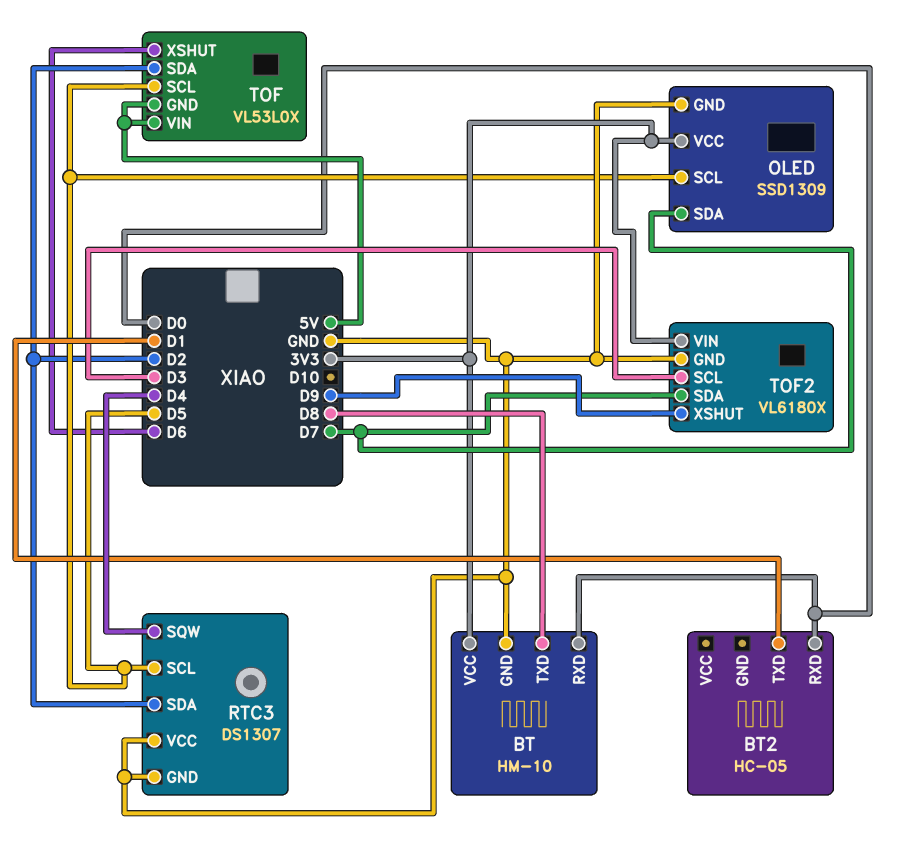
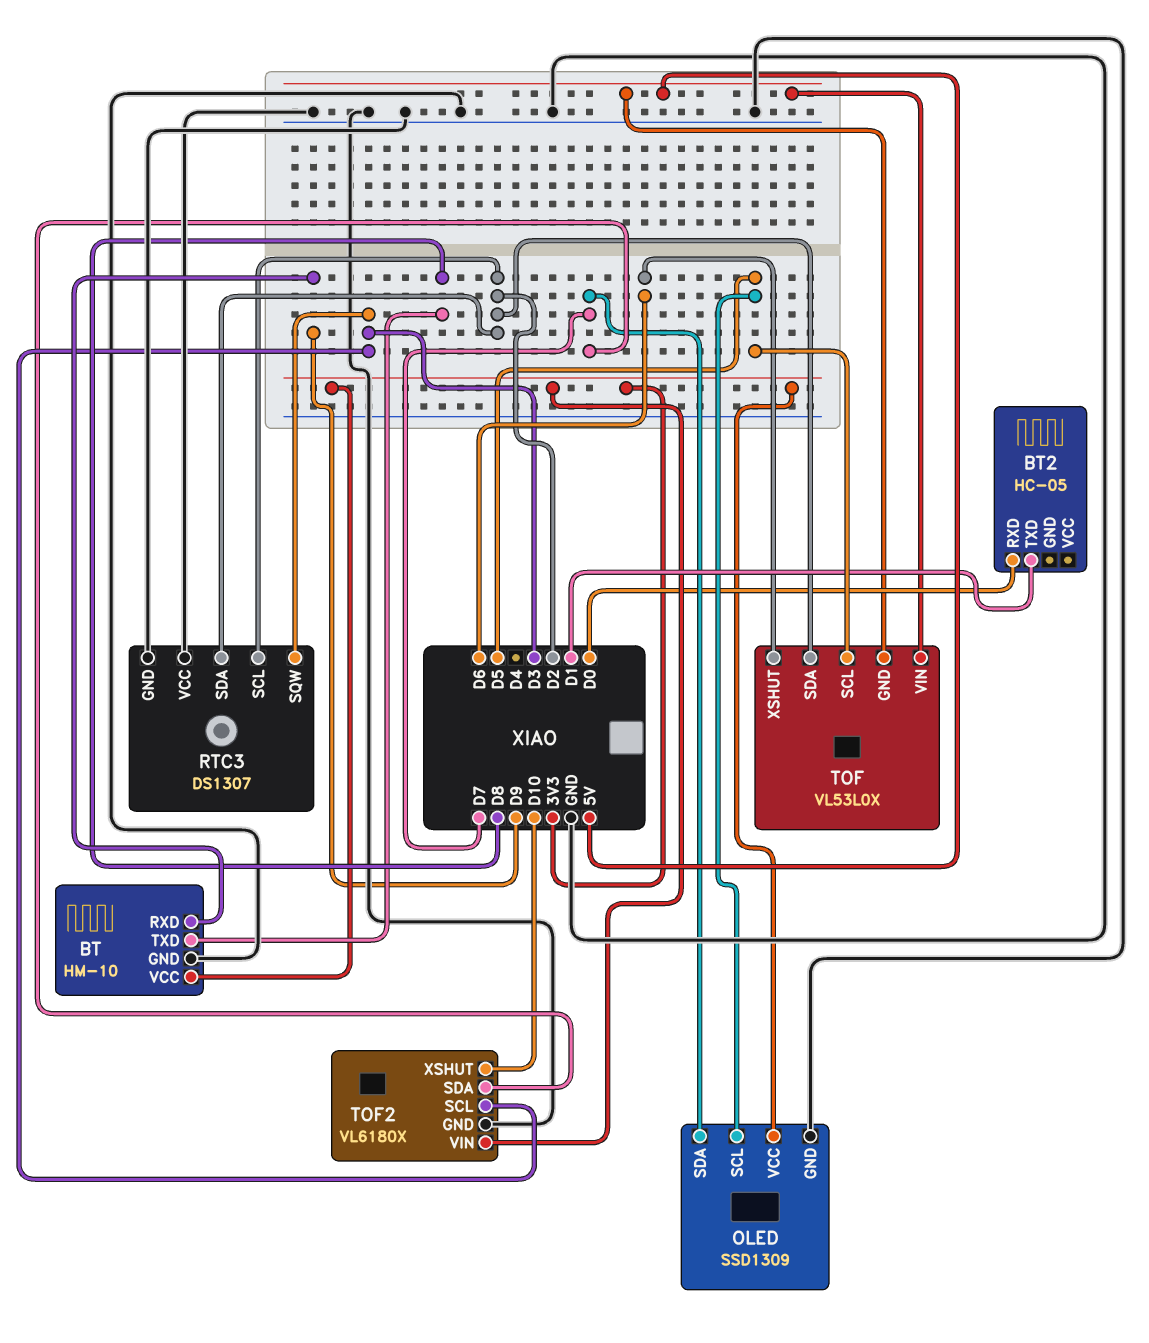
BT pin RXD: D0 -> D9
RTC3 pin SCL: D5 -> D2
RTC3 pin SQW: D4 -> D3
TOF2 pin XSHUT: D9 -> D10

